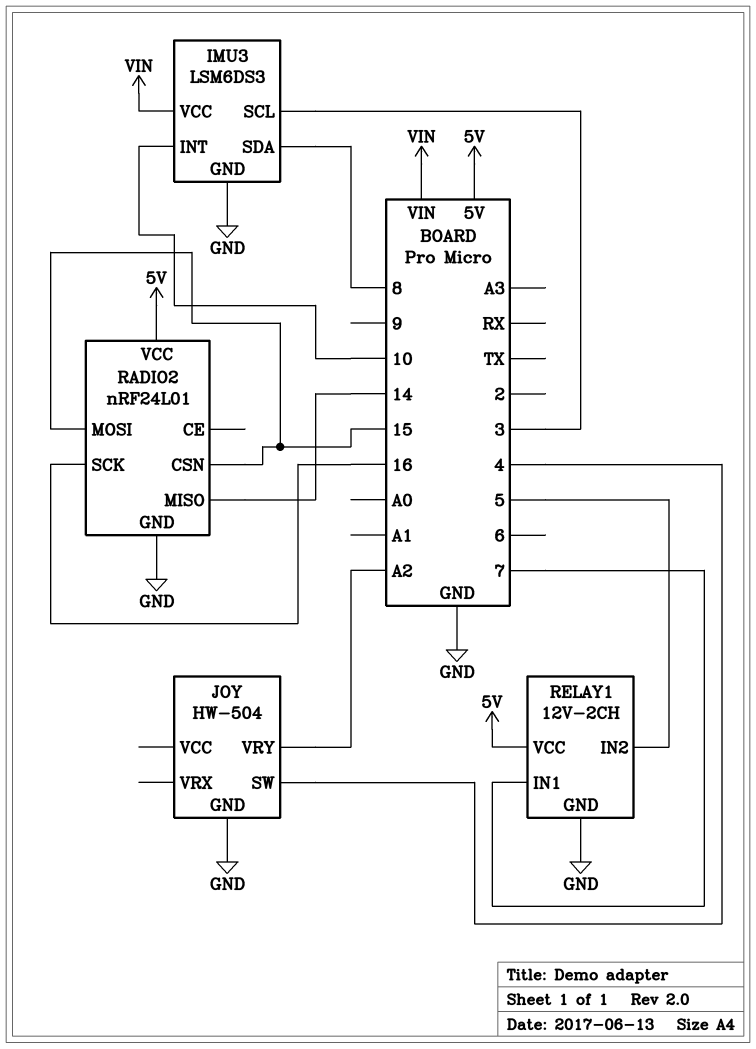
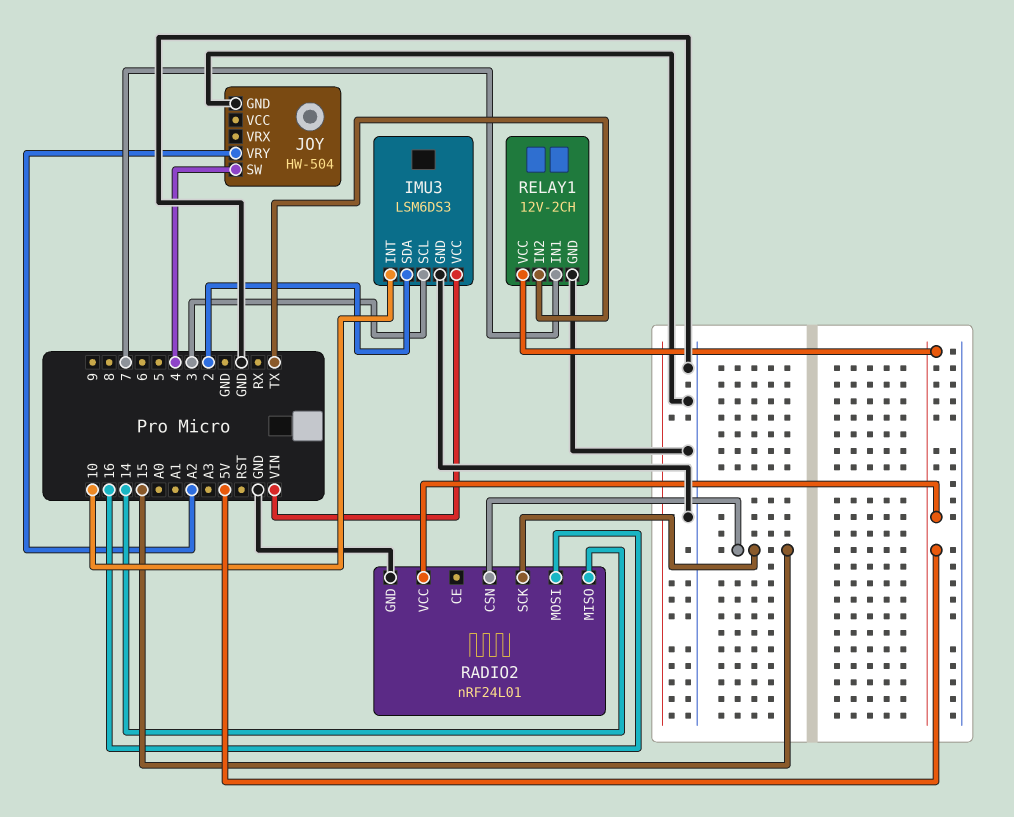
IMU3 pin SDA: 8 -> 2
RADIO2 pin MOSI: 15 -> 16
RADIO2 pin SCK: 16 -> 15
RELAY1 pin IN2: 5 -> TX

